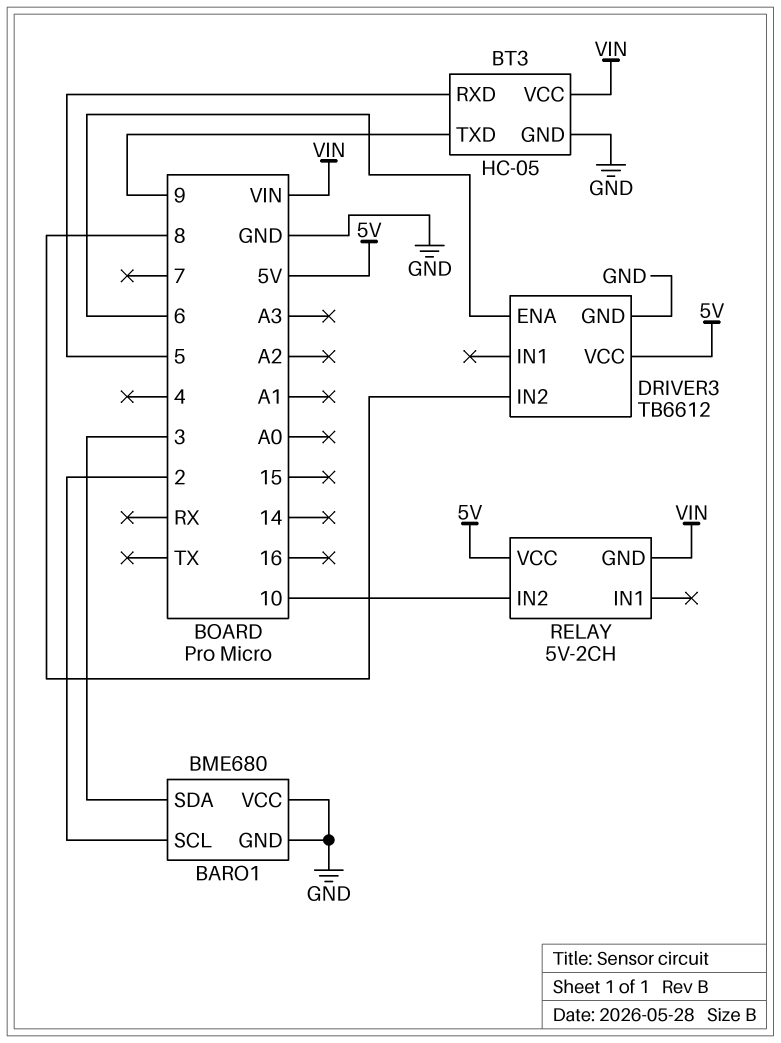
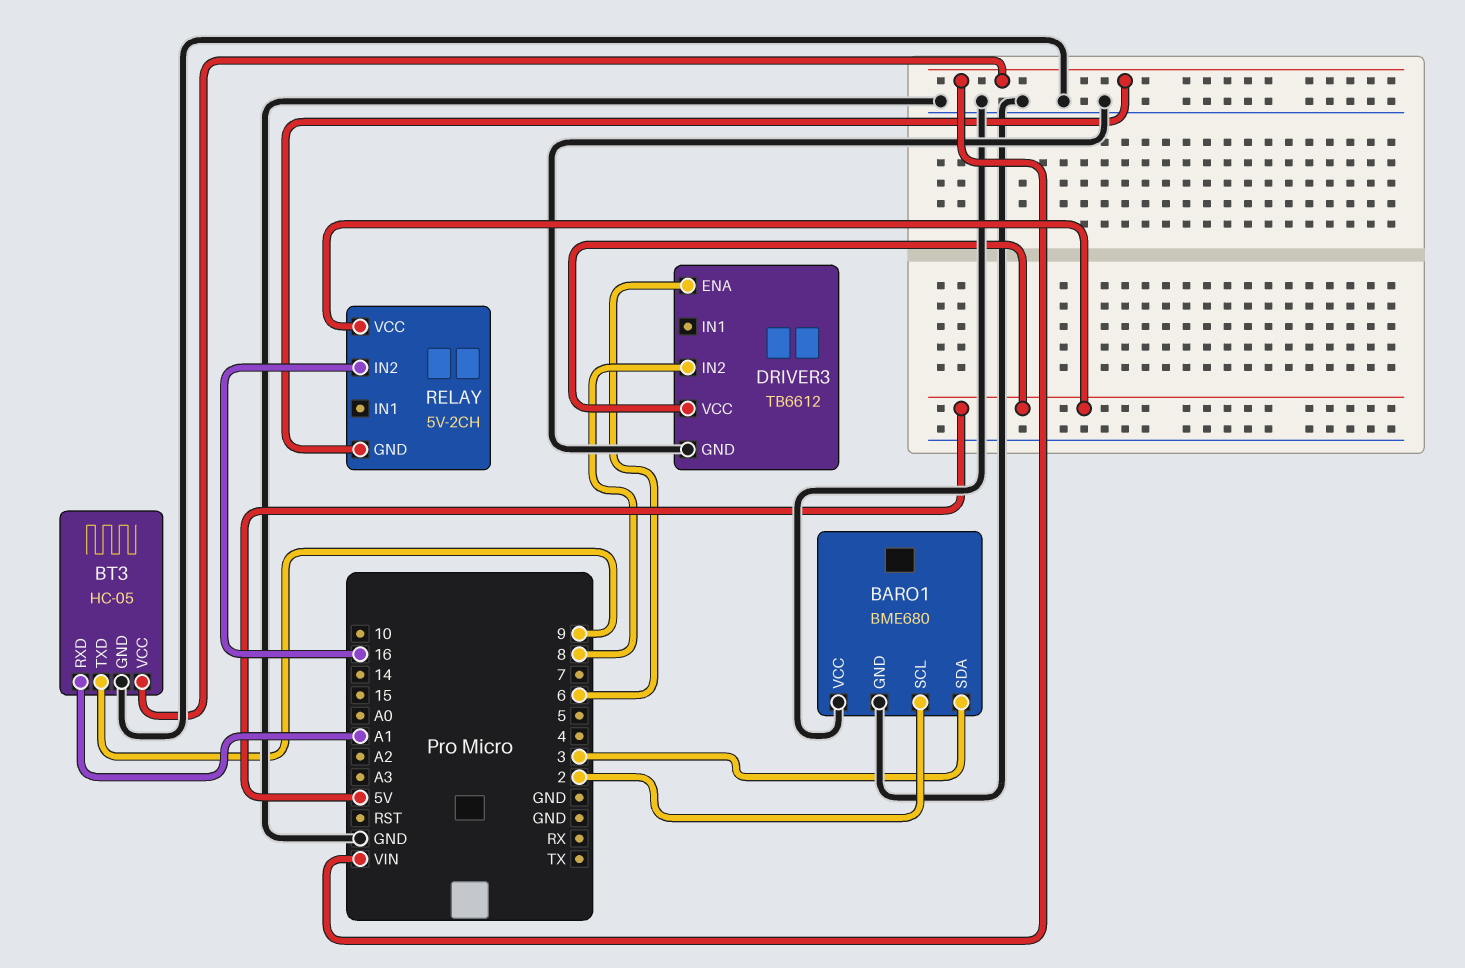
BT3 pin RXD: 5 -> A1
RELAY pin IN2: 10 -> 16

